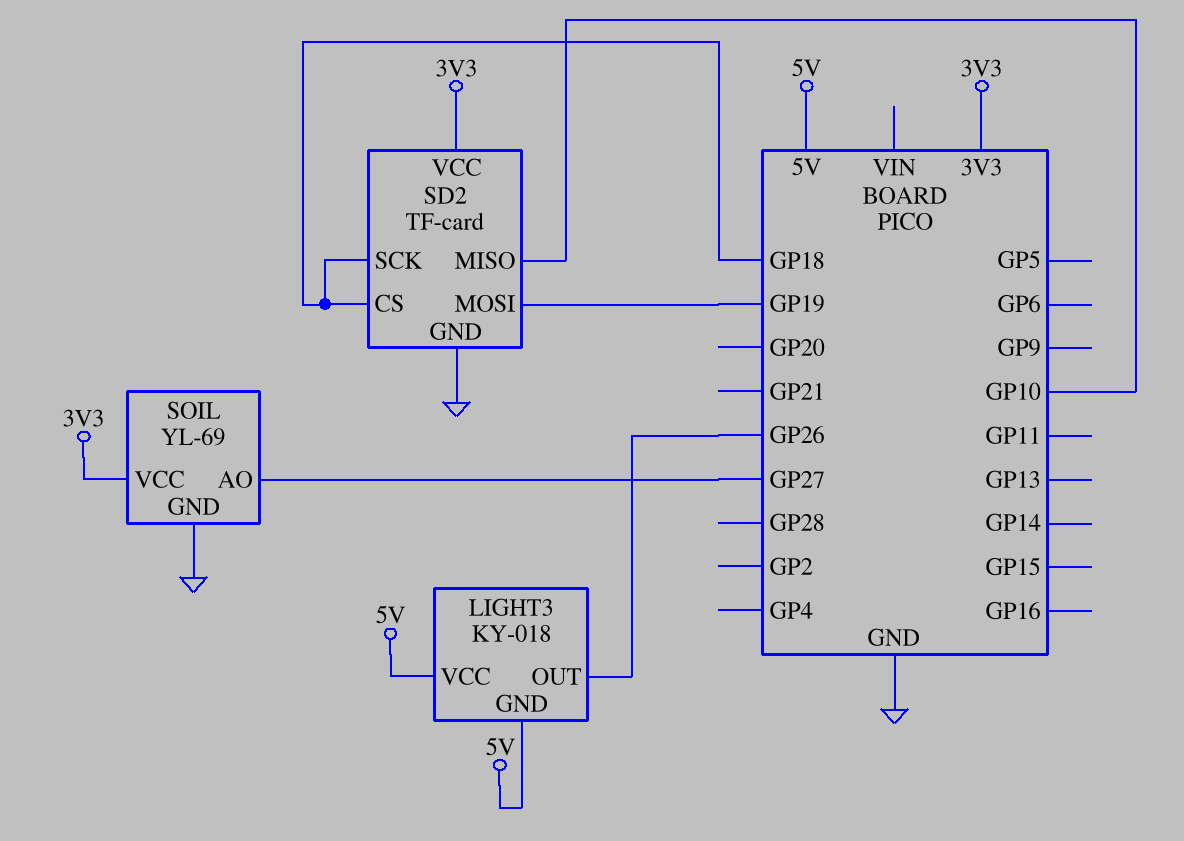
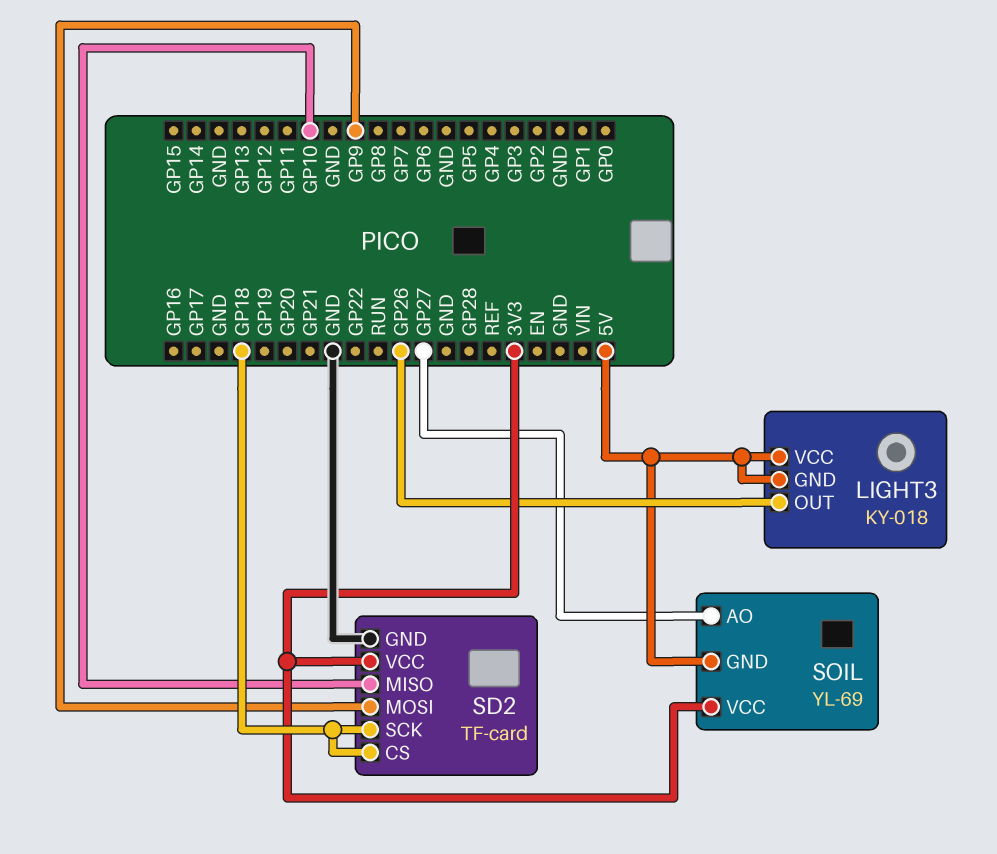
SD2 pin MOSI: GP19 -> GP9
SOIL pin GND: GND -> 5V

